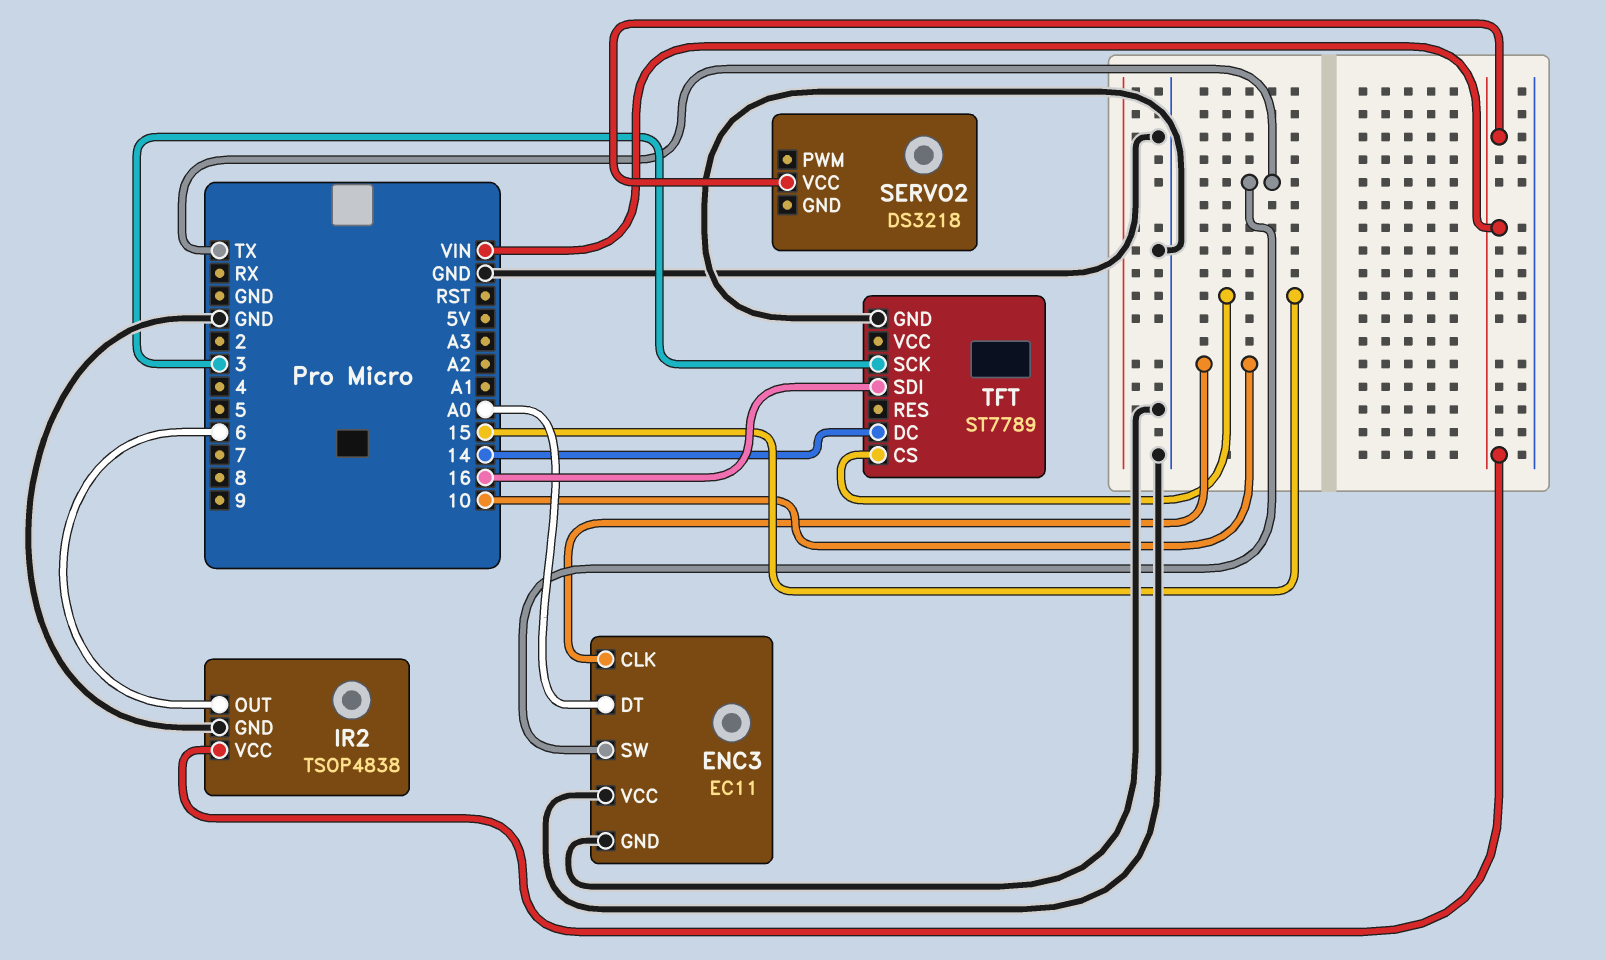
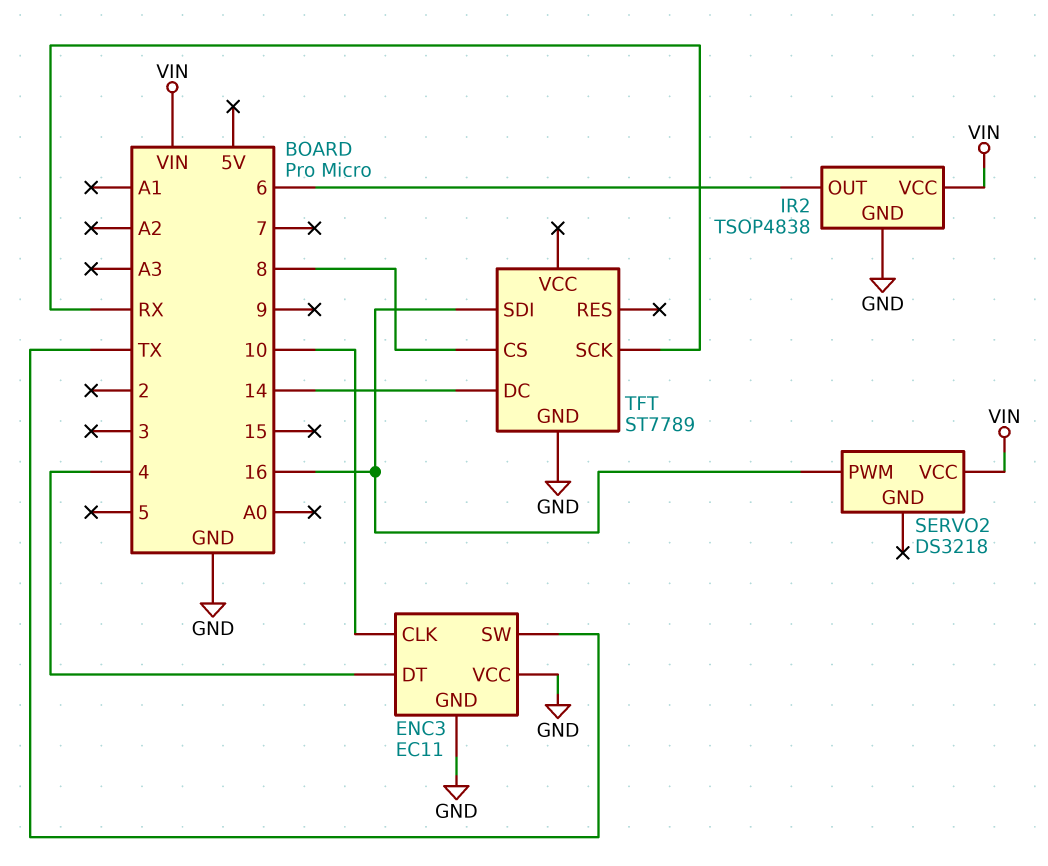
ENC3 pin DT: A0 -> 4
SERVO2 pin PWM: none -> 16
TFT pin CS: 15 -> 8
TFT pin SCK: 3 -> RX

